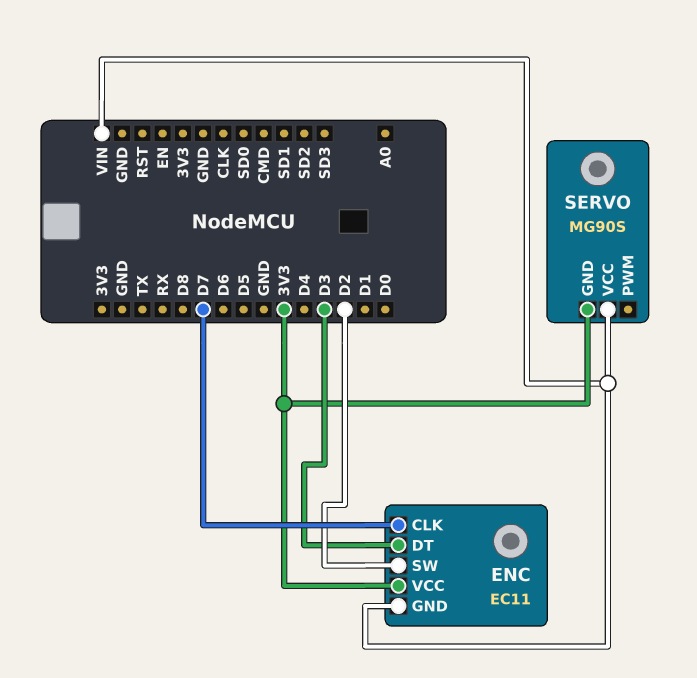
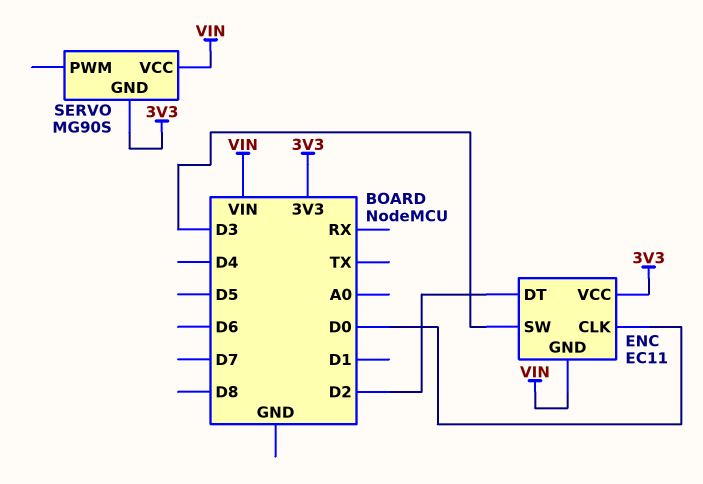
ENC pin CLK: D7 -> D0
ENC pin DT: D3 -> D2
ENC pin SW: D2 -> D3

